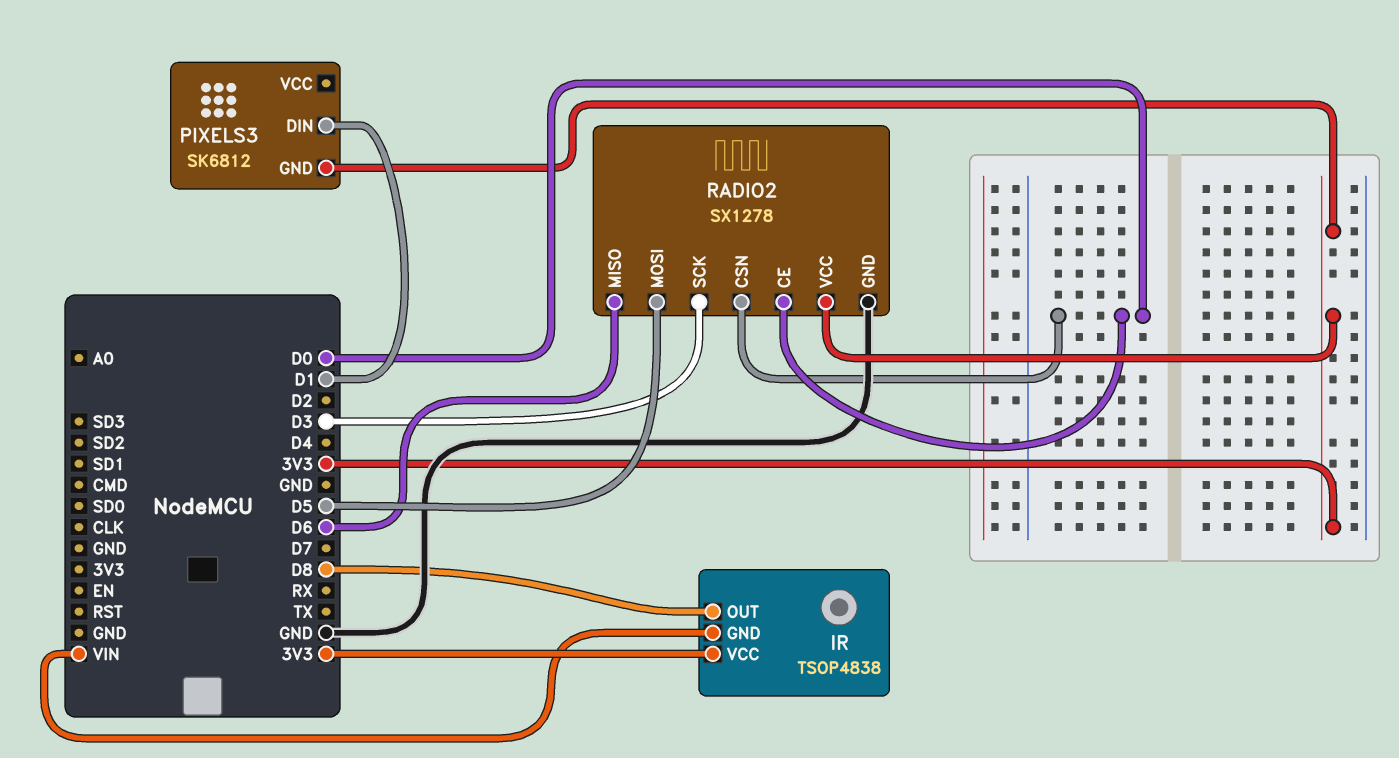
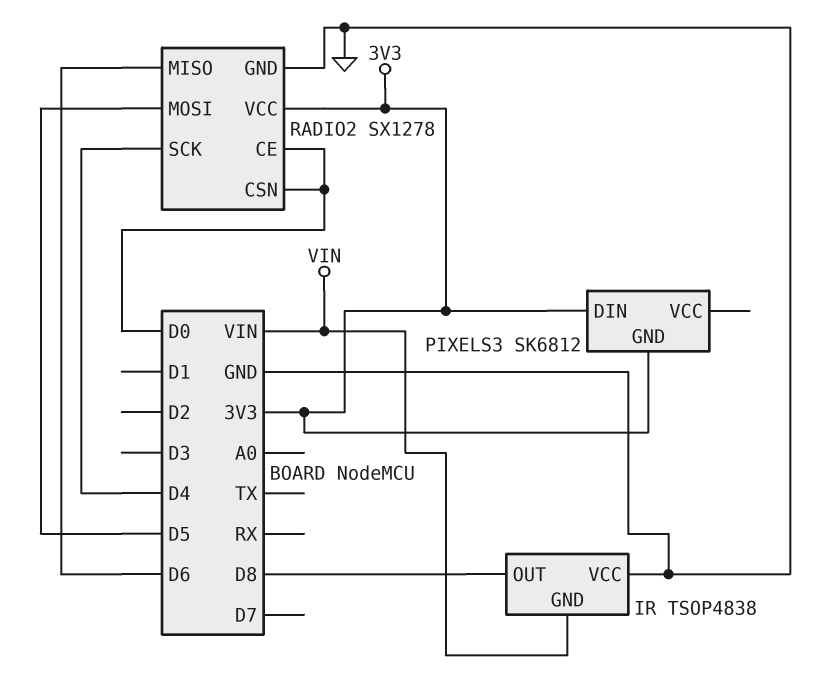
IR pin VCC: 3V3 -> GND
PIXELS3 pin DIN: D1 -> 3V3
RADIO2 pin SCK: D3 -> D4

